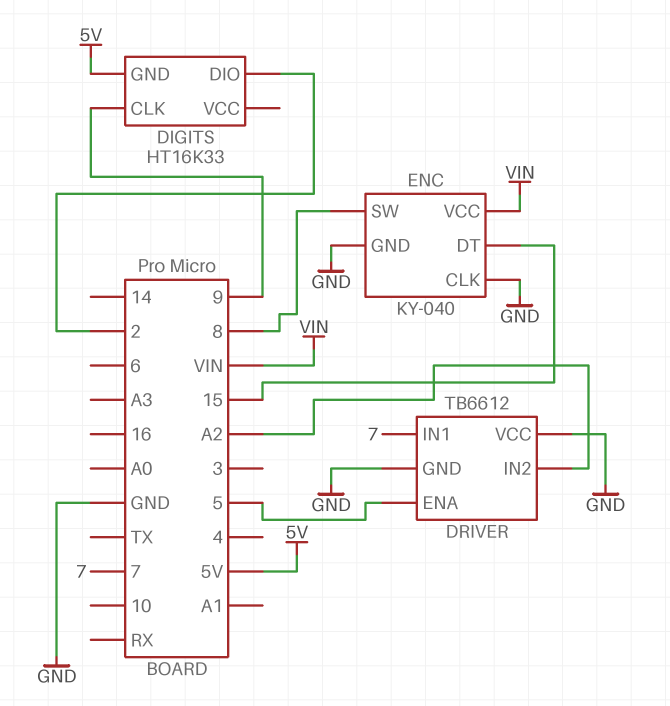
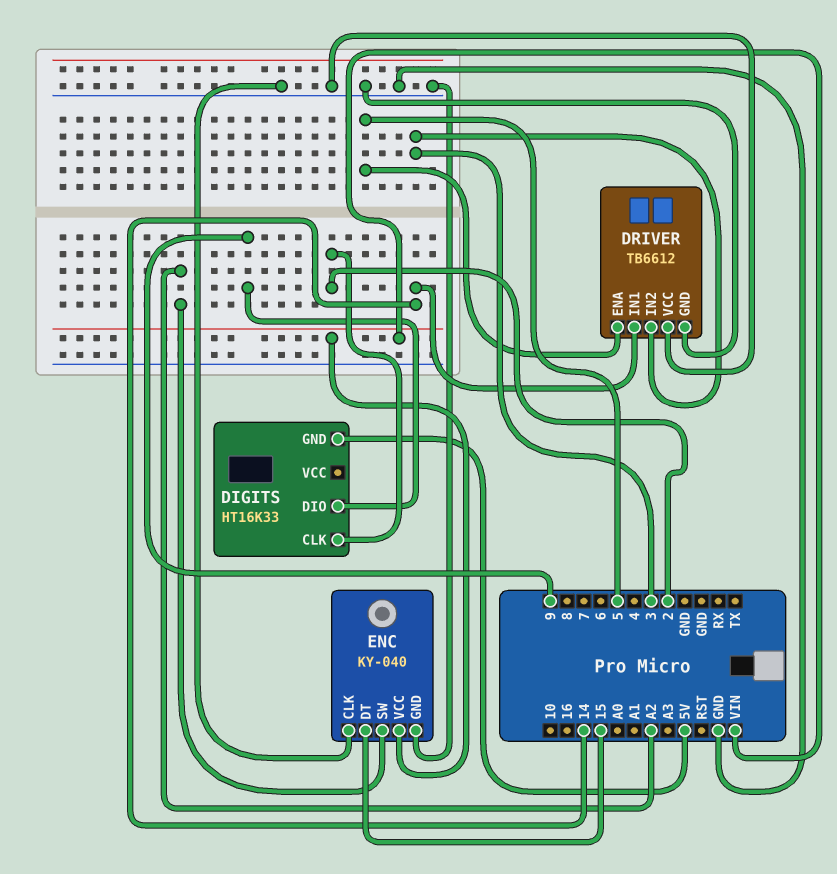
DIGITS pin CLK: 9 -> 2
DIGITS pin DIO: 2 -> 9
DRIVER pin IN1: 7 -> 14
DRIVER pin IN2: A2 -> 3
ENC pin SW: 8 -> A2

